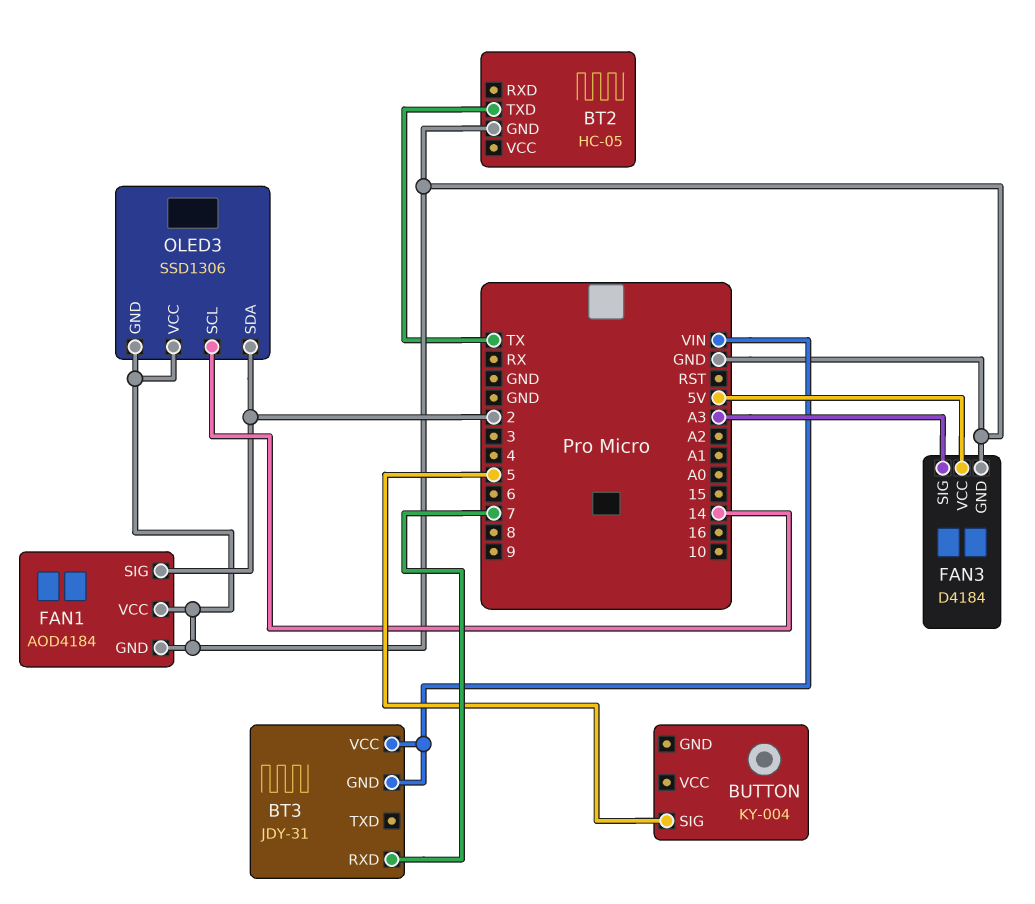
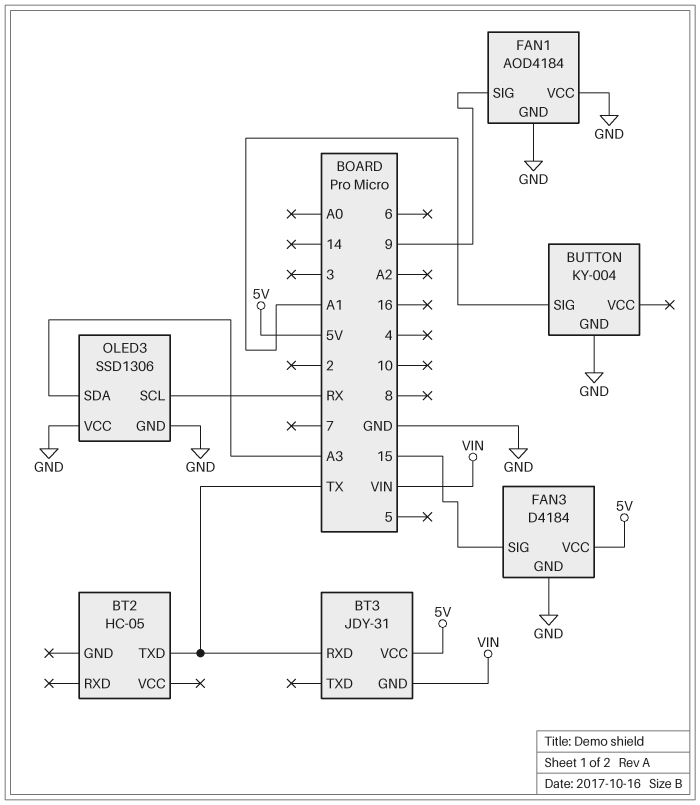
BT2 pin GND: GND -> none
BT3 pin RXD: 7 -> TX
BT3 pin VCC: VIN -> 5V
BUTTON pin GND: none -> GND
BUTTON pin SIG: 5 -> A1
FAN1 pin SIG: 2 -> 9
FAN3 pin SIG: A3 -> 15
OLED3 pin SCL: 14 -> RX
OLED3 pin SDA: 2 -> A3

